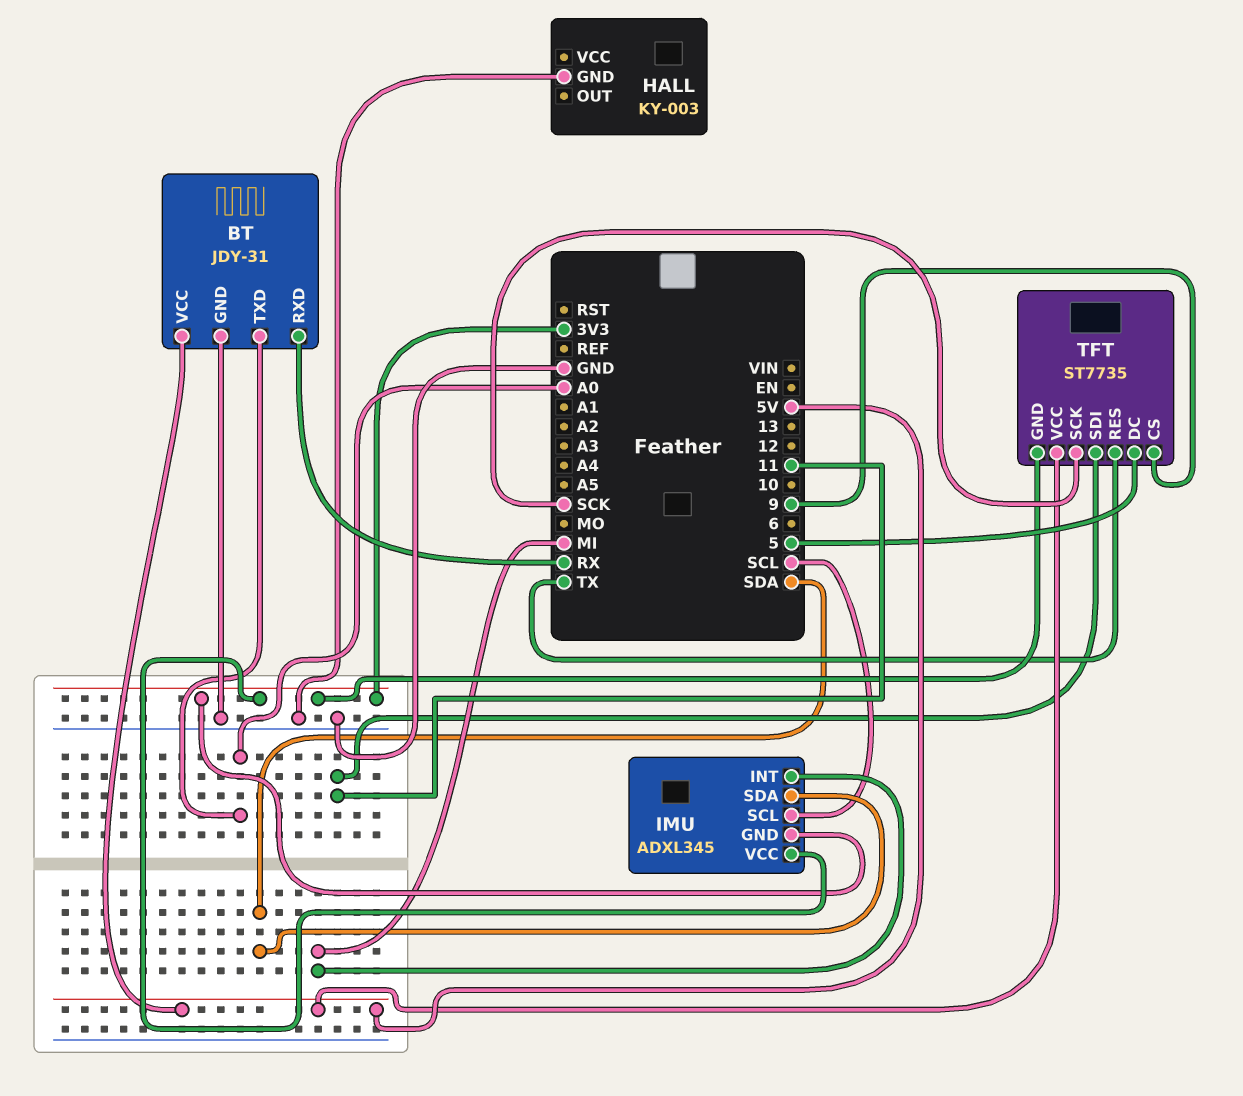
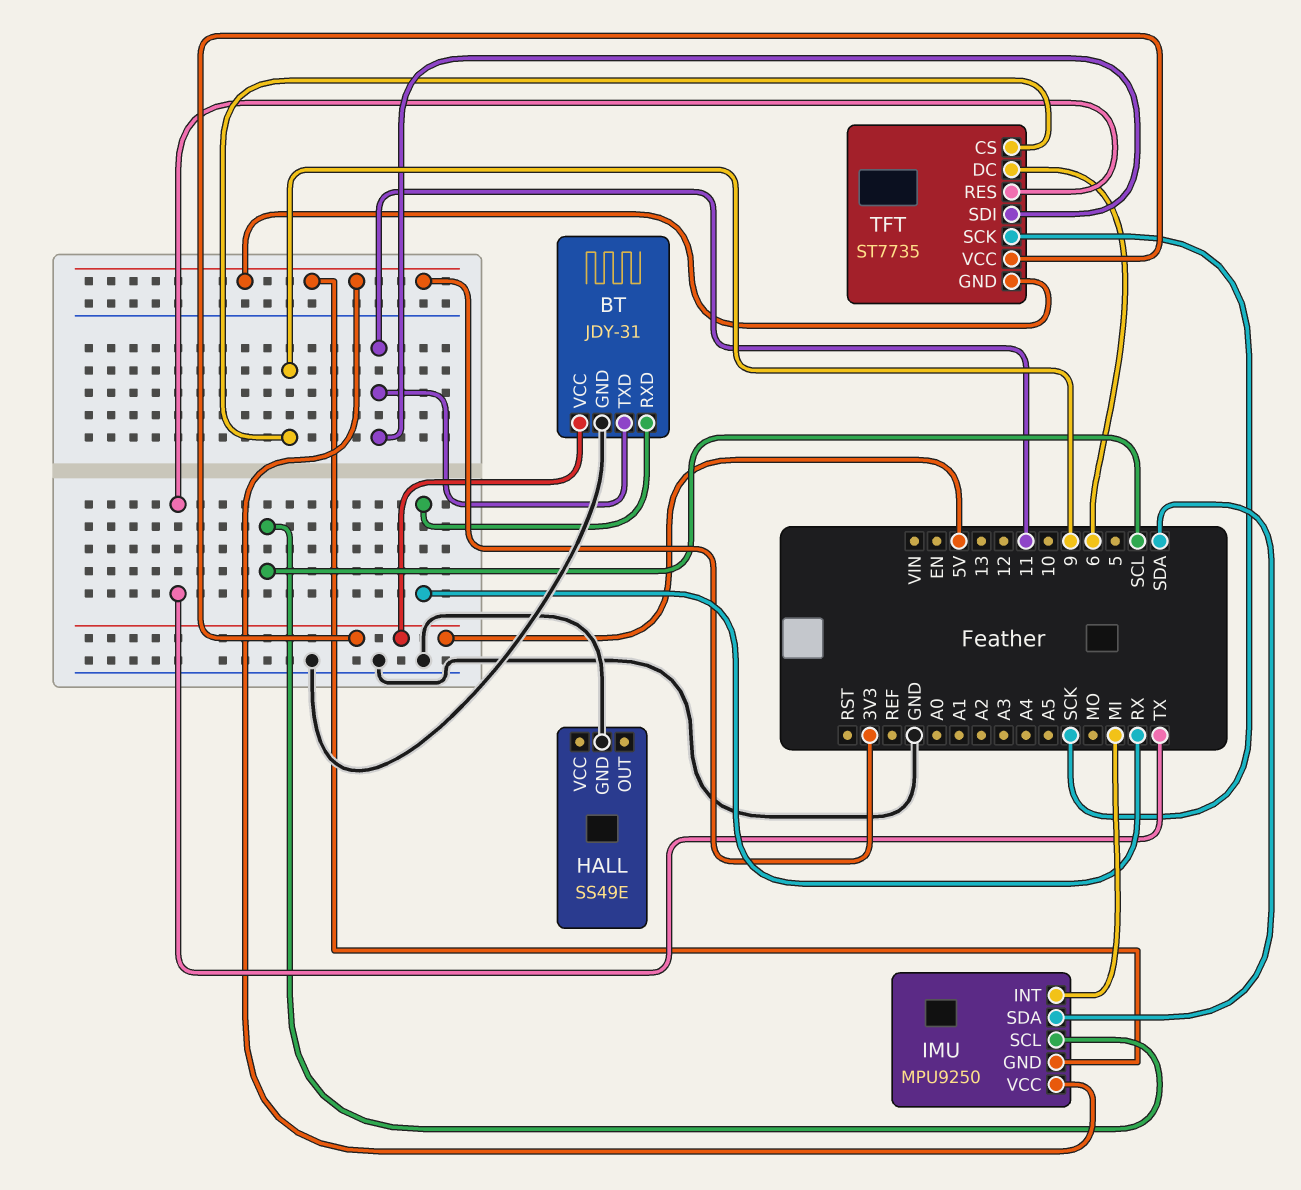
BT pin TXD: A0 -> 11
HALL: KY-003 -> SS49E
IMU: ADXL345 -> MPU9250
TFT pin DC: 5 -> 6

